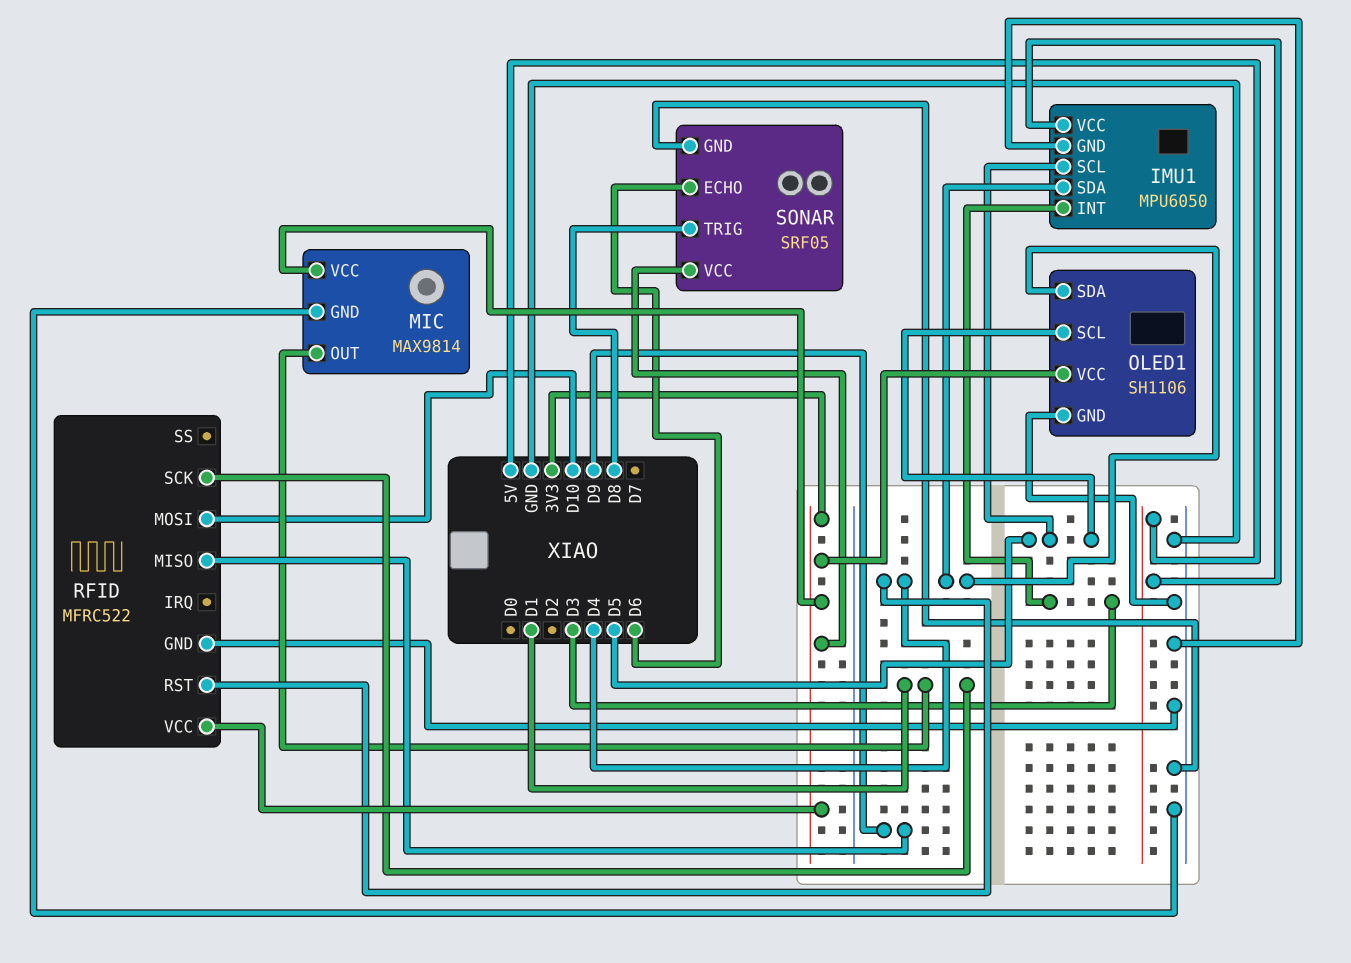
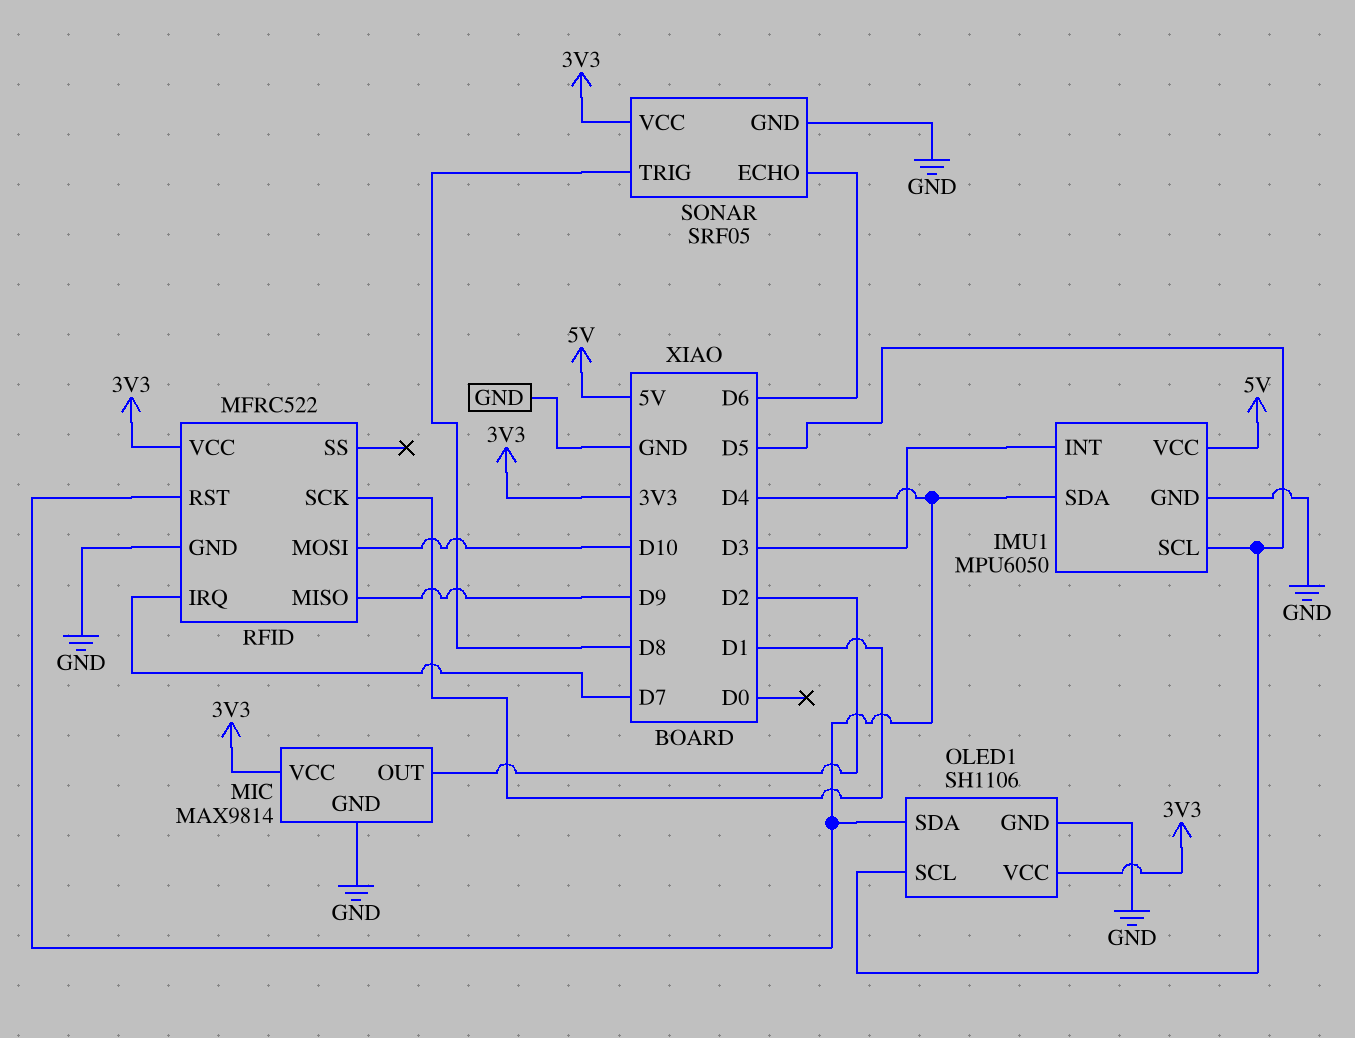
MIC pin OUT: D1 -> D2
RFID pin IRQ: none -> D7

